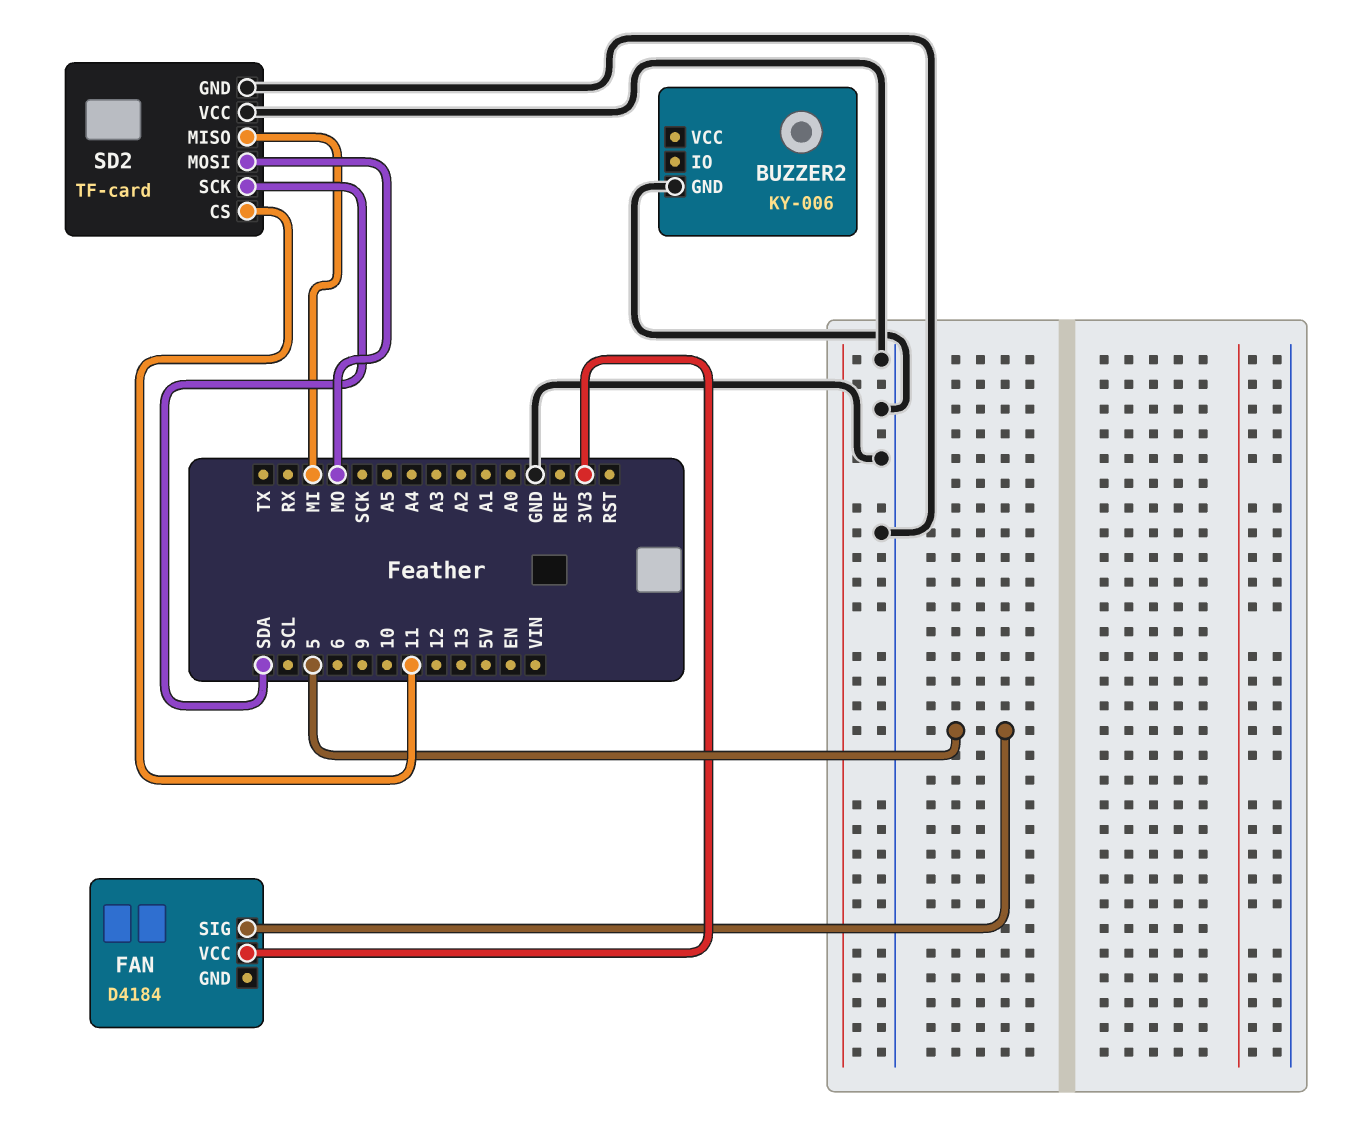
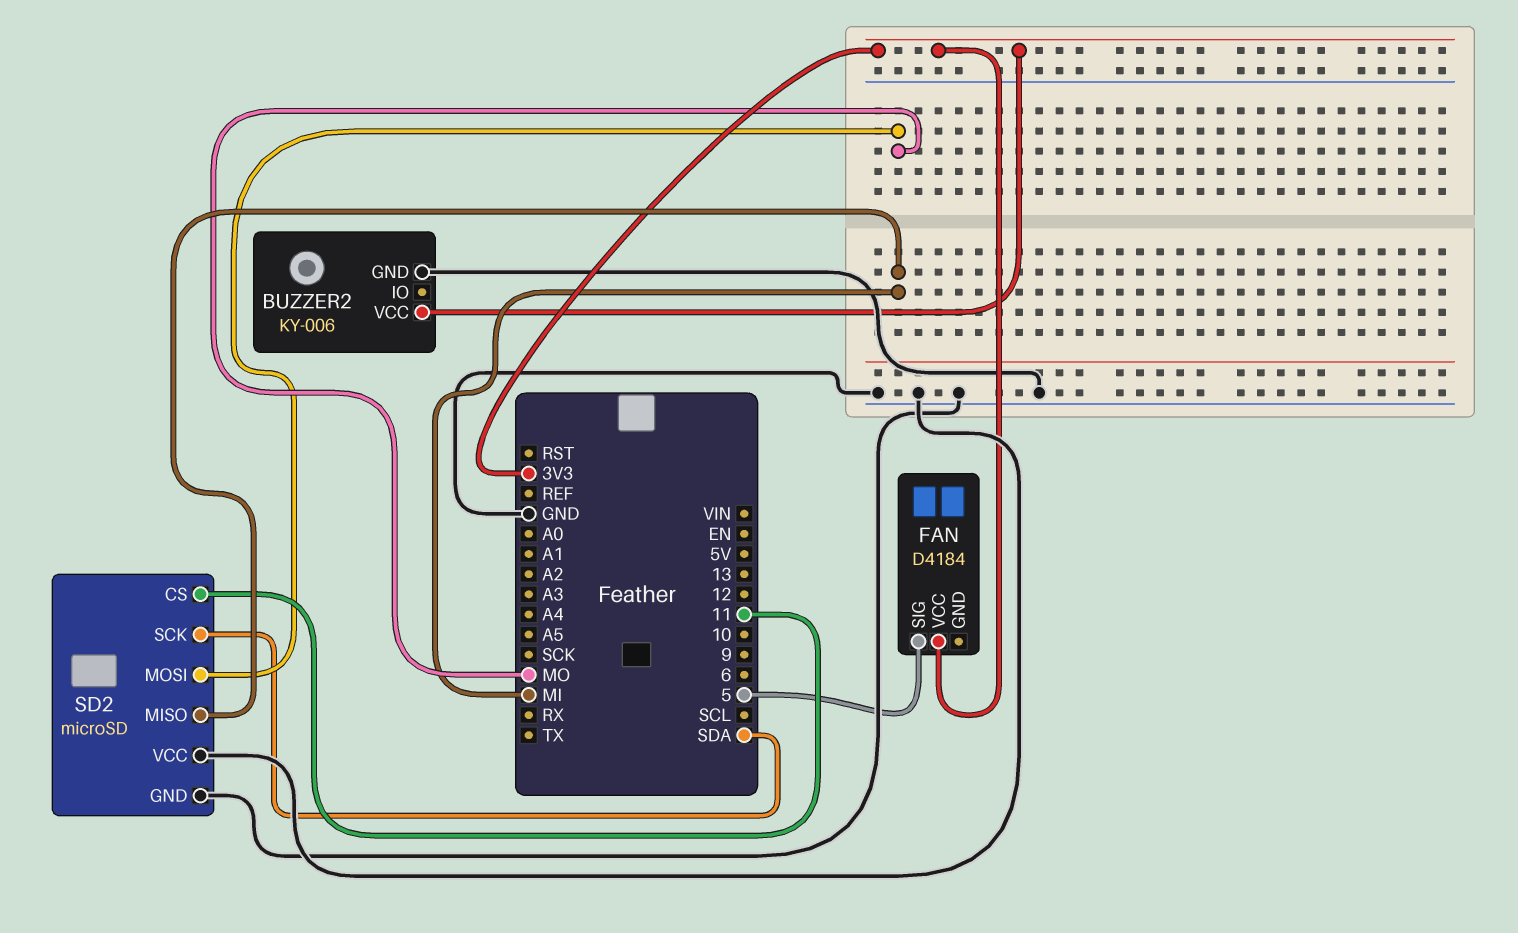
BUZZER2 pin VCC: none -> 3V3
SD2: TF-card -> microSD

